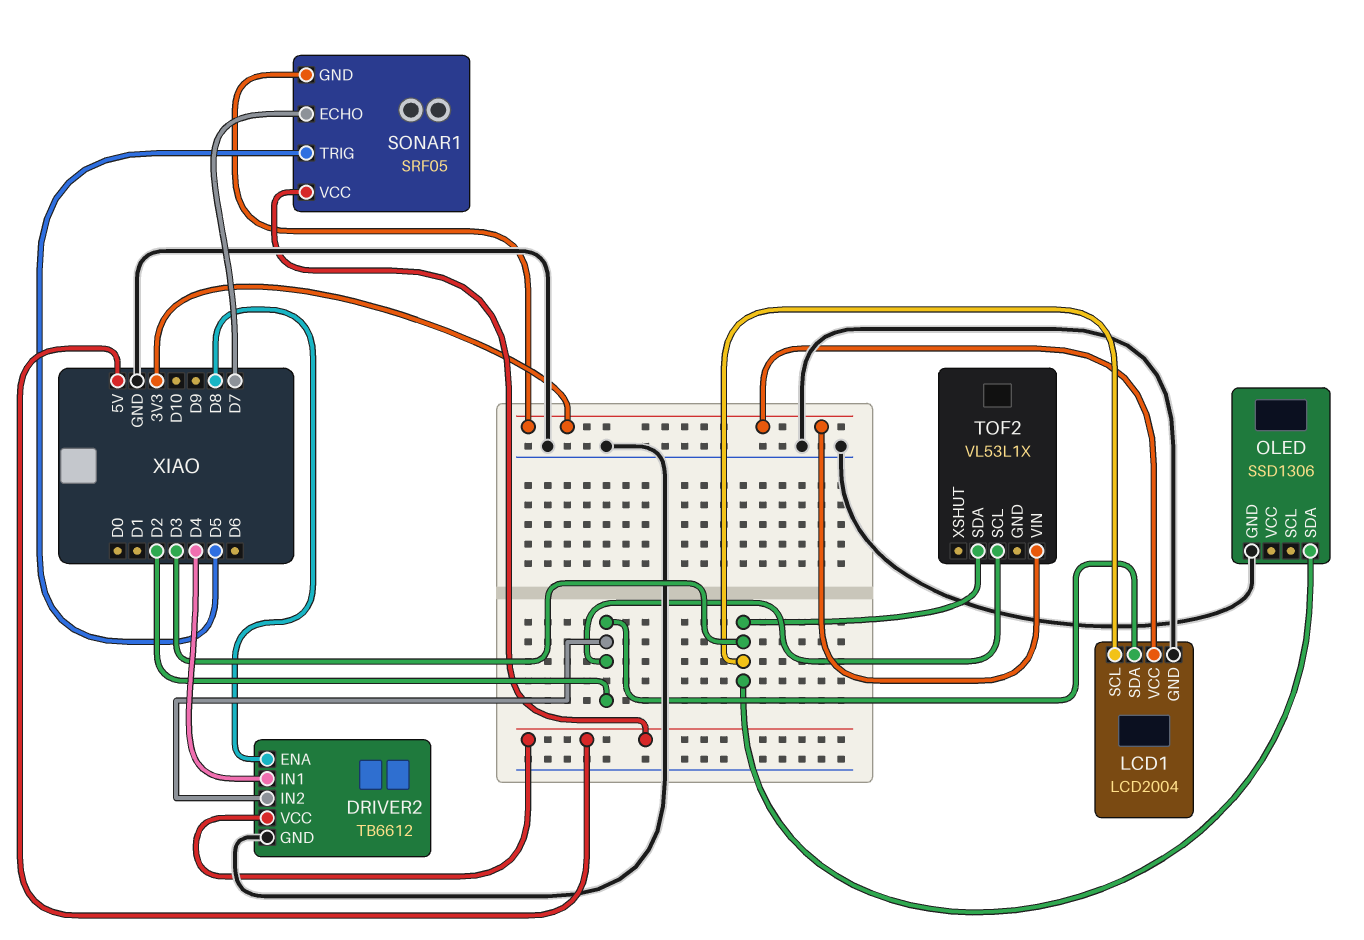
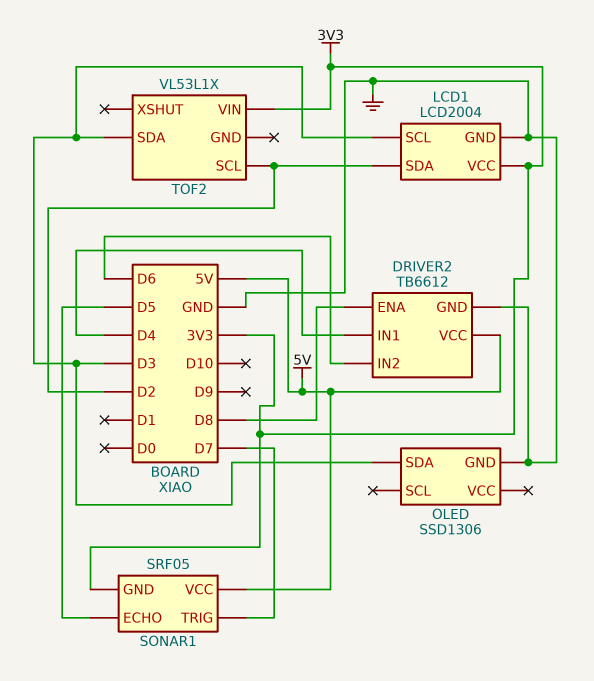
DRIVER2 pin IN2: D2 -> D6
SONAR1 pin ECHO: D7 -> D5
SONAR1 pin TRIG: D5 -> D7

